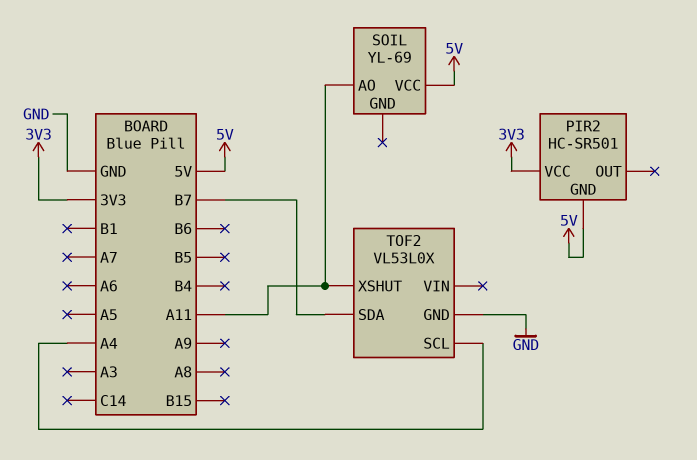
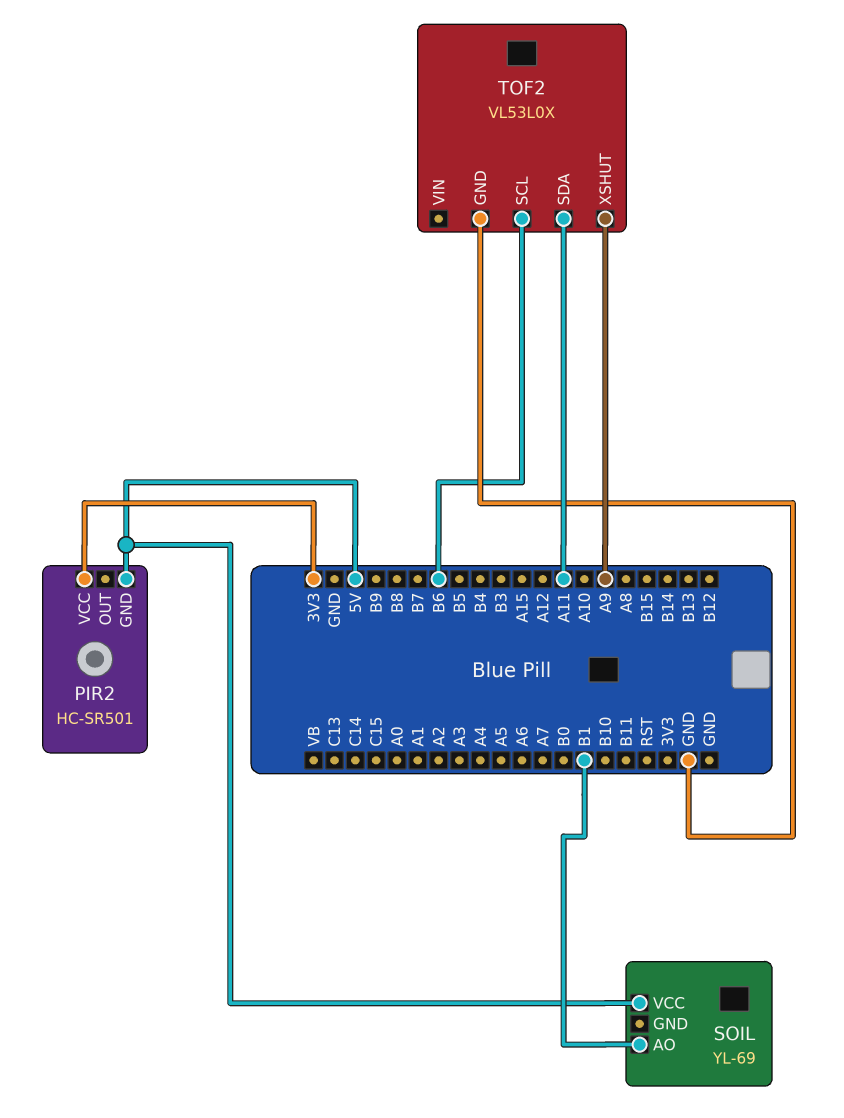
SOIL pin AO: A11 -> B1
TOF2 pin SCL: A4 -> B6
TOF2 pin SDA: B7 -> A11
TOF2 pin XSHUT: A11 -> A9

